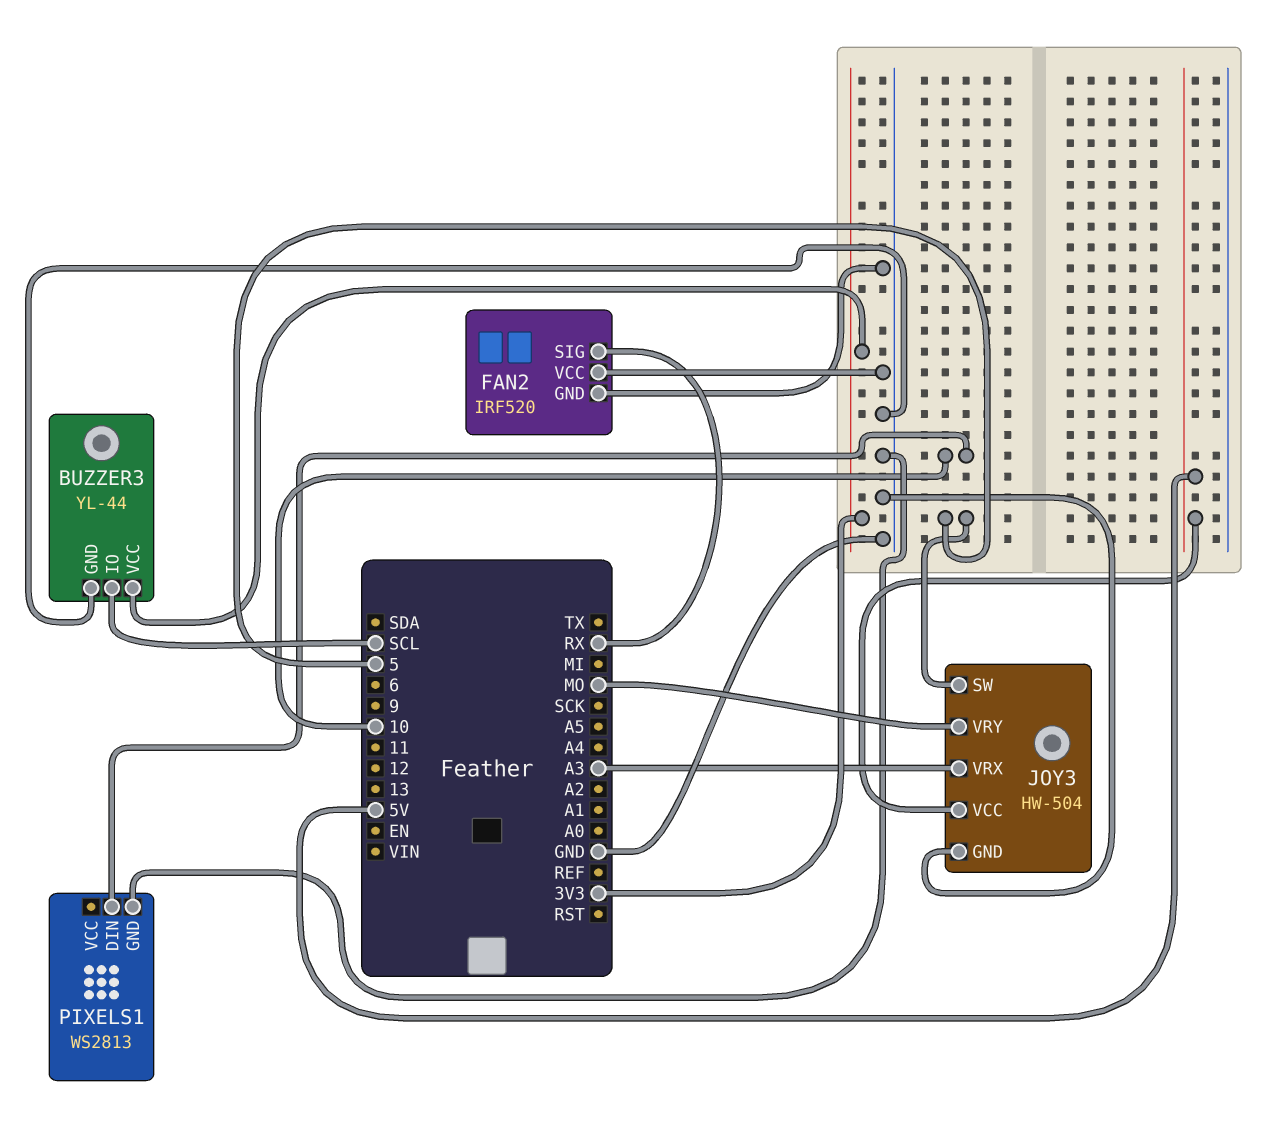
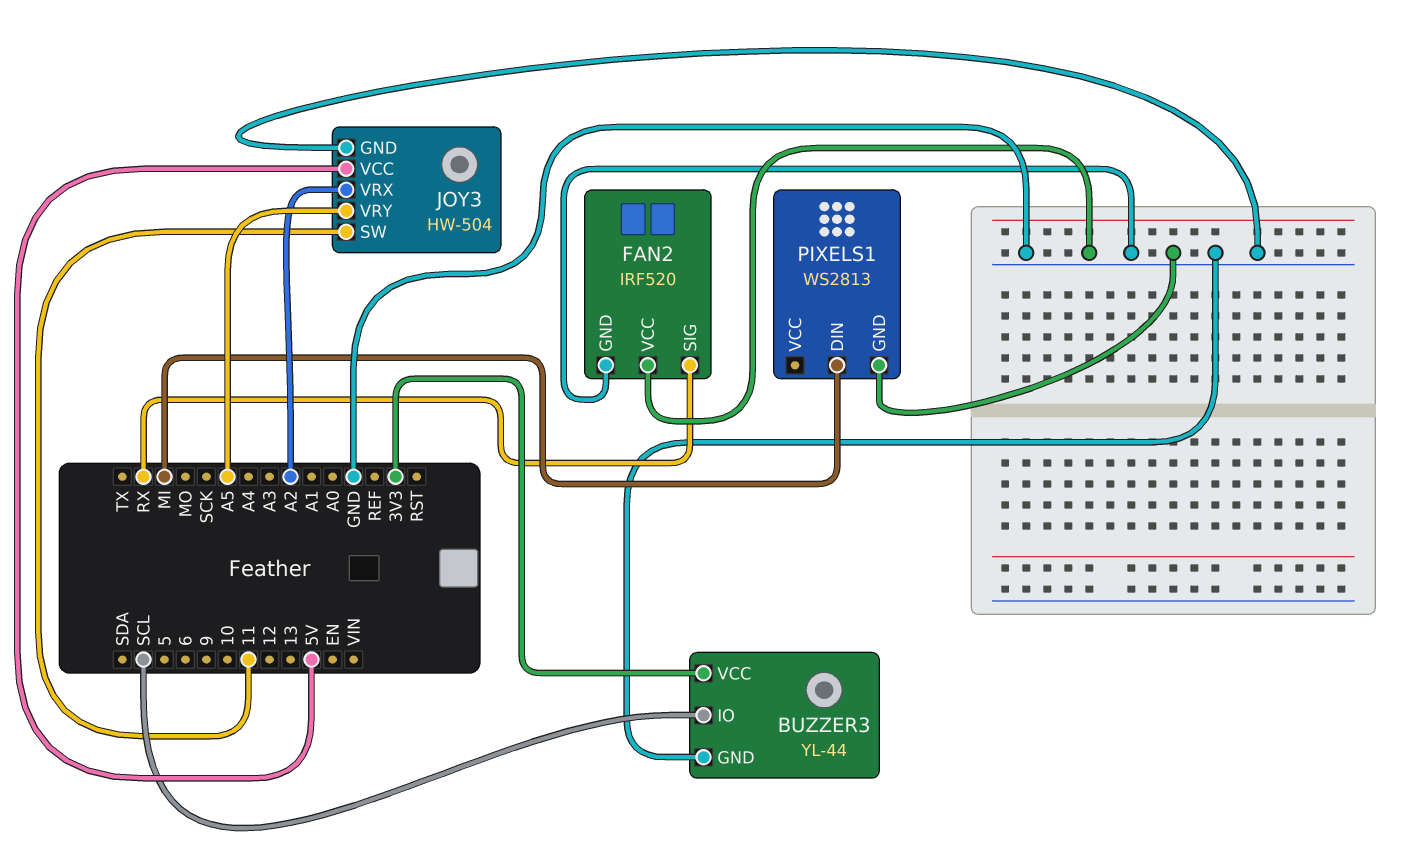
JOY3 pin SW: 5 -> 11
JOY3 pin VRX: A3 -> A2
JOY3 pin VRY: MO -> A5
PIXELS1 pin DIN: 10 -> MI

